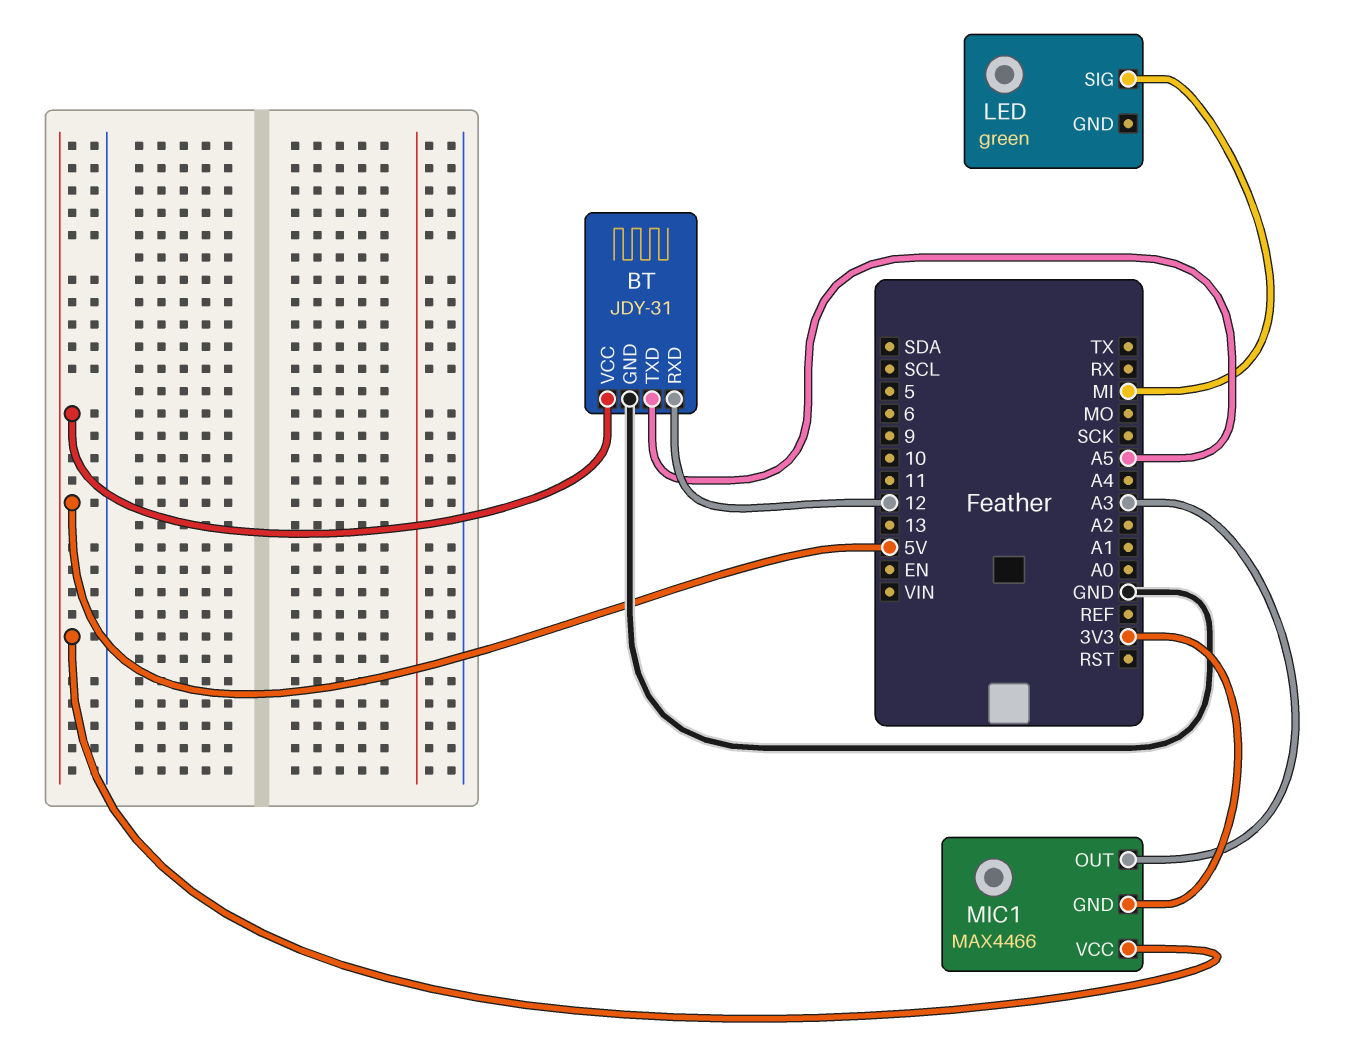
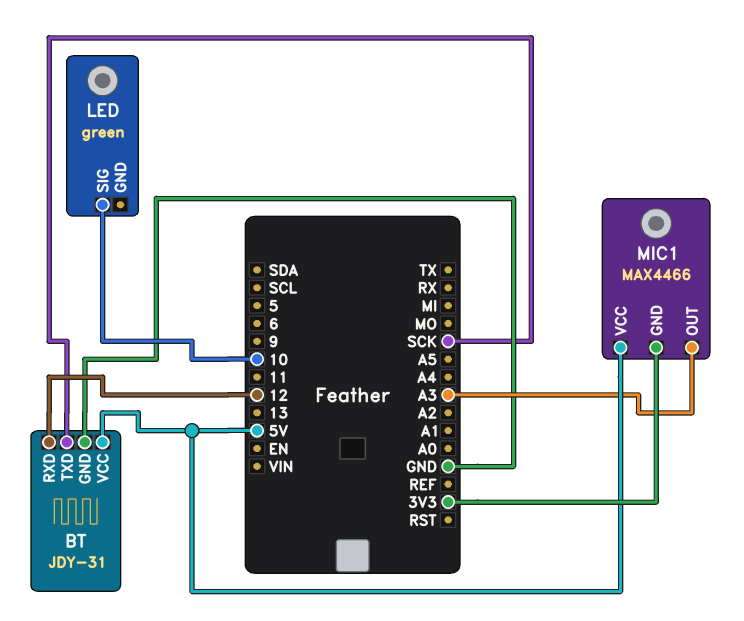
BT pin TXD: A5 -> SCK
LED pin SIG: MI -> 10

